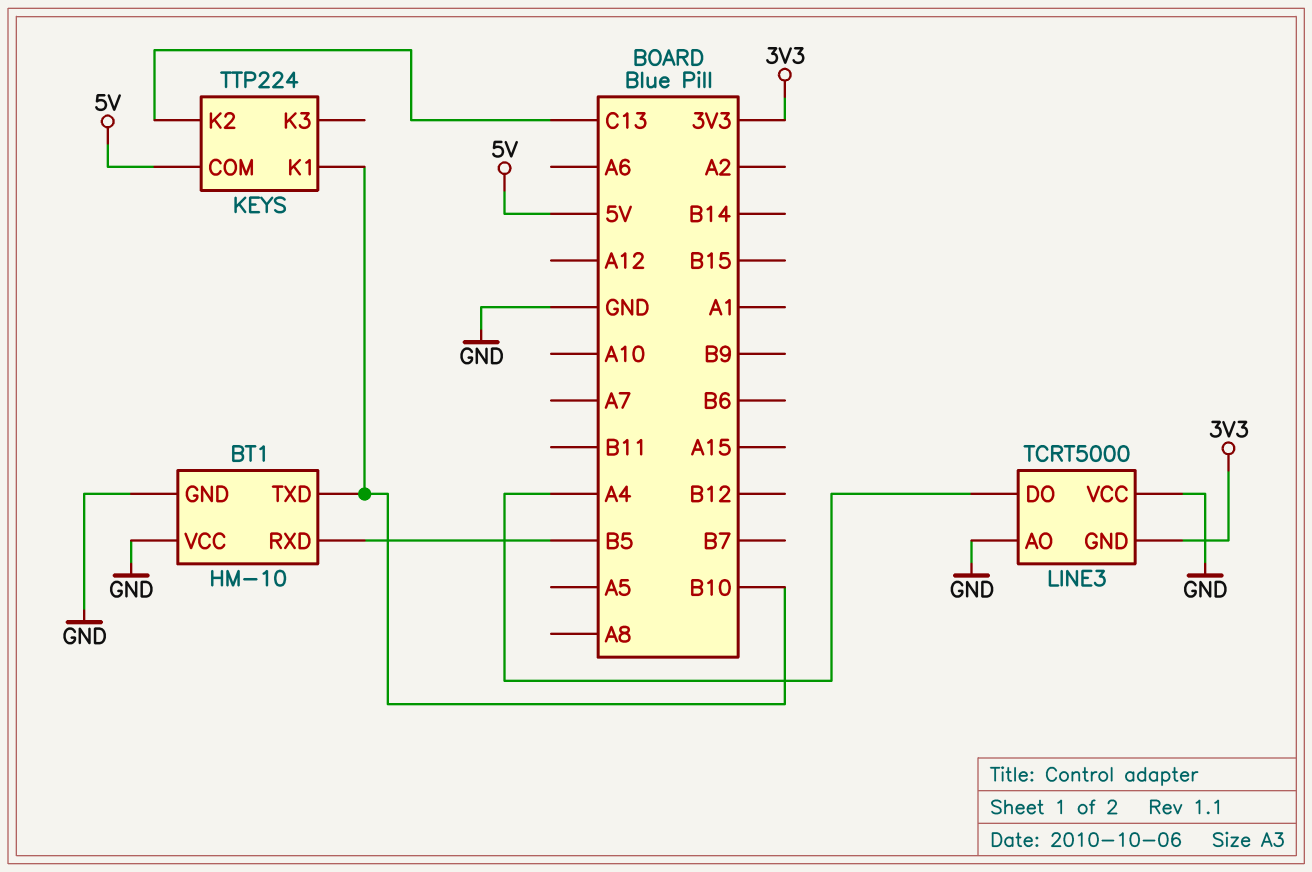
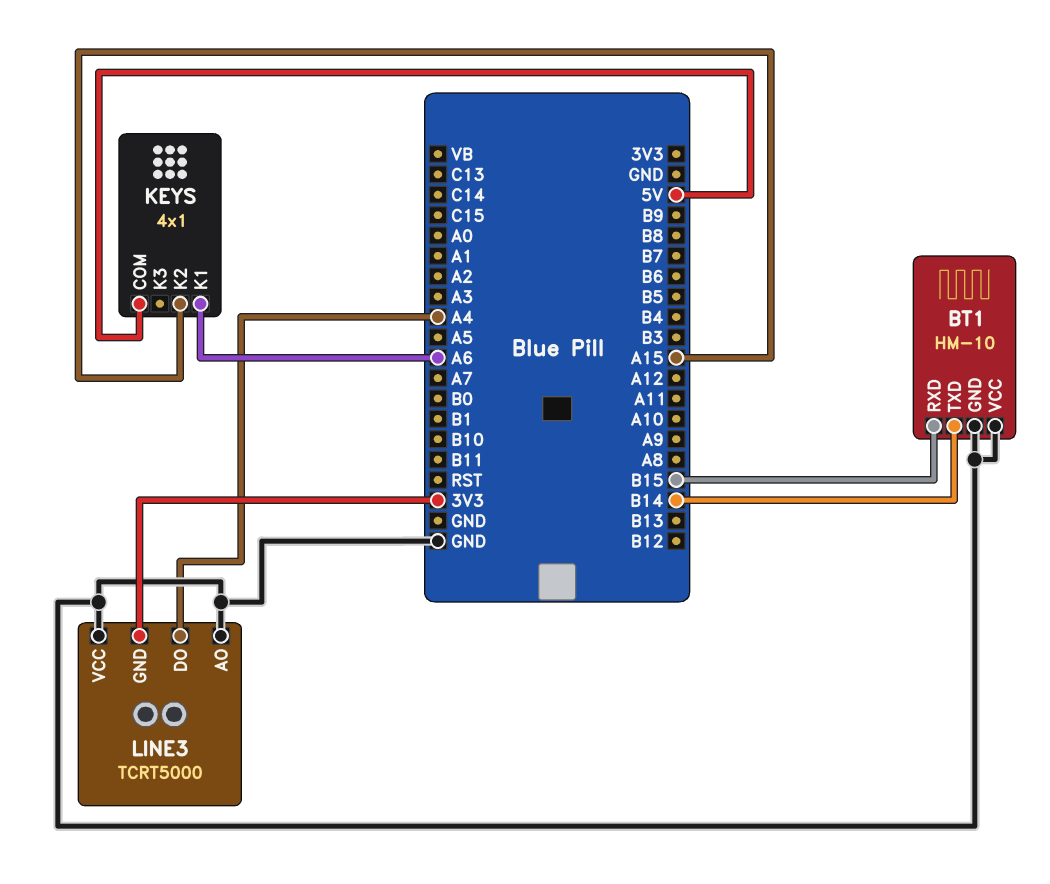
BT1 pin RXD: B5 -> B15
BT1 pin TXD: B10 -> B14
KEYS: TTP224 -> 4x1
KEYS pin K1: B10 -> A6
KEYS pin K2: C13 -> A15

